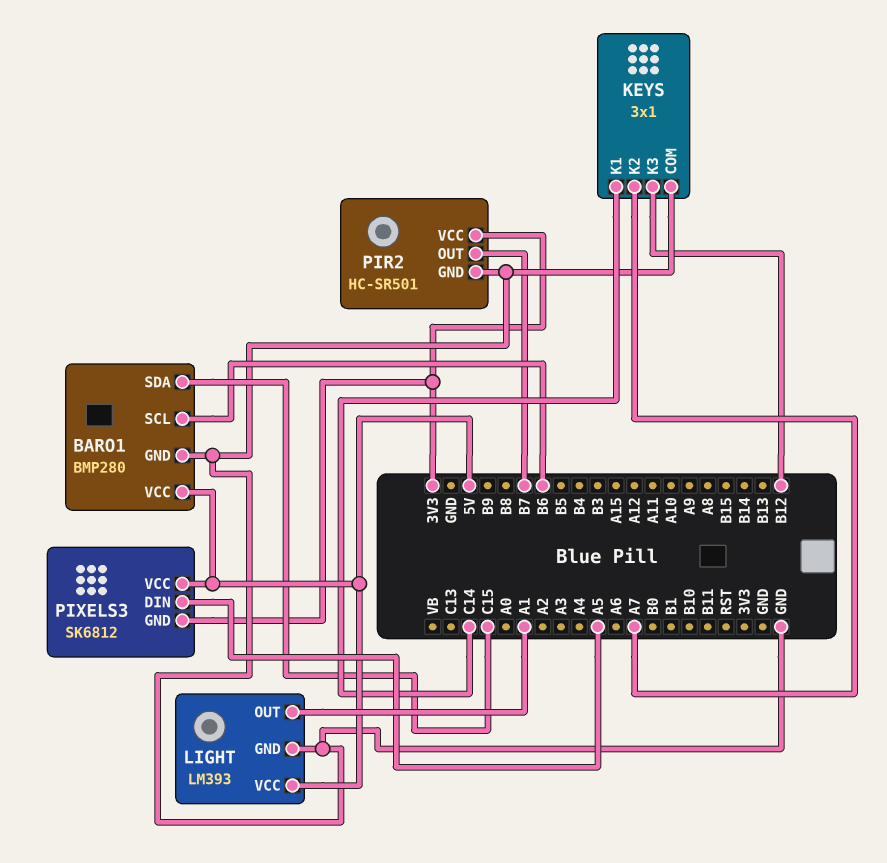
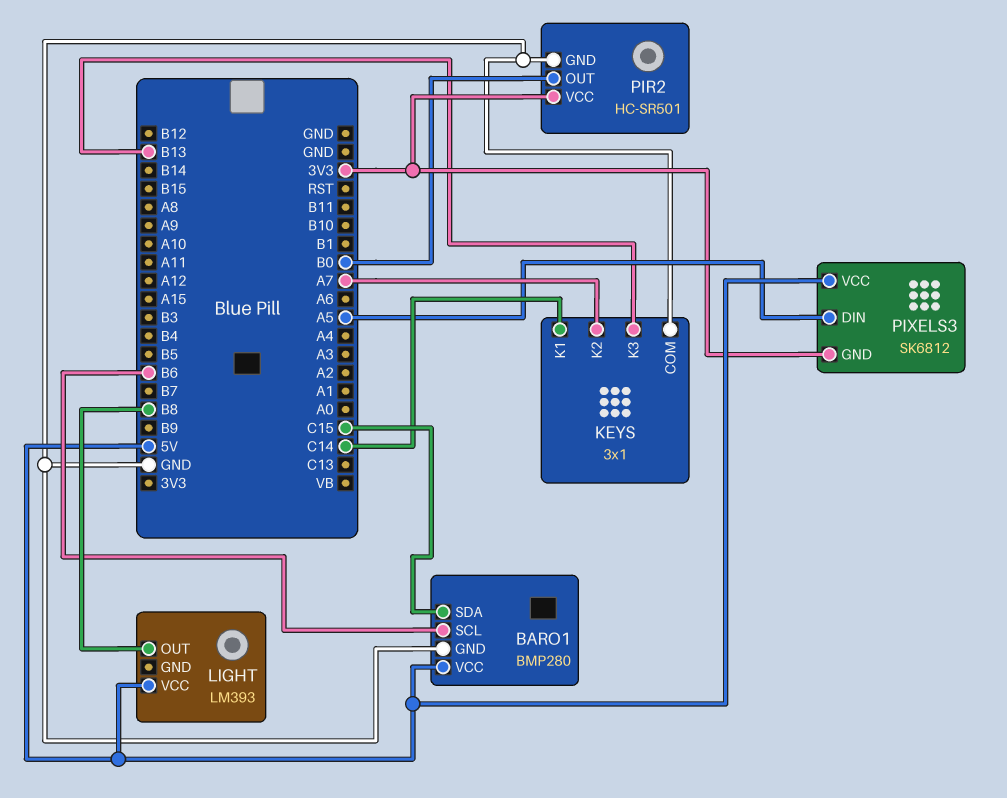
KEYS pin K3: B12 -> B13
LIGHT pin GND: GND -> none
LIGHT pin OUT: A1 -> B8
PIR2 pin OUT: B7 -> B0

